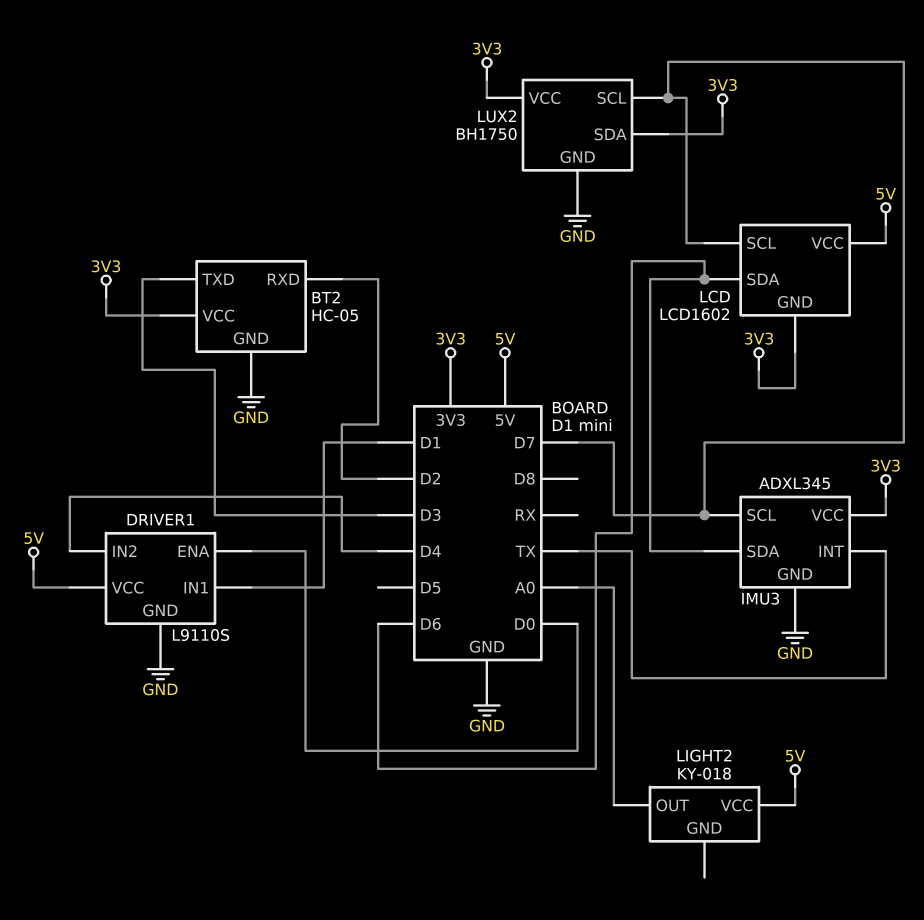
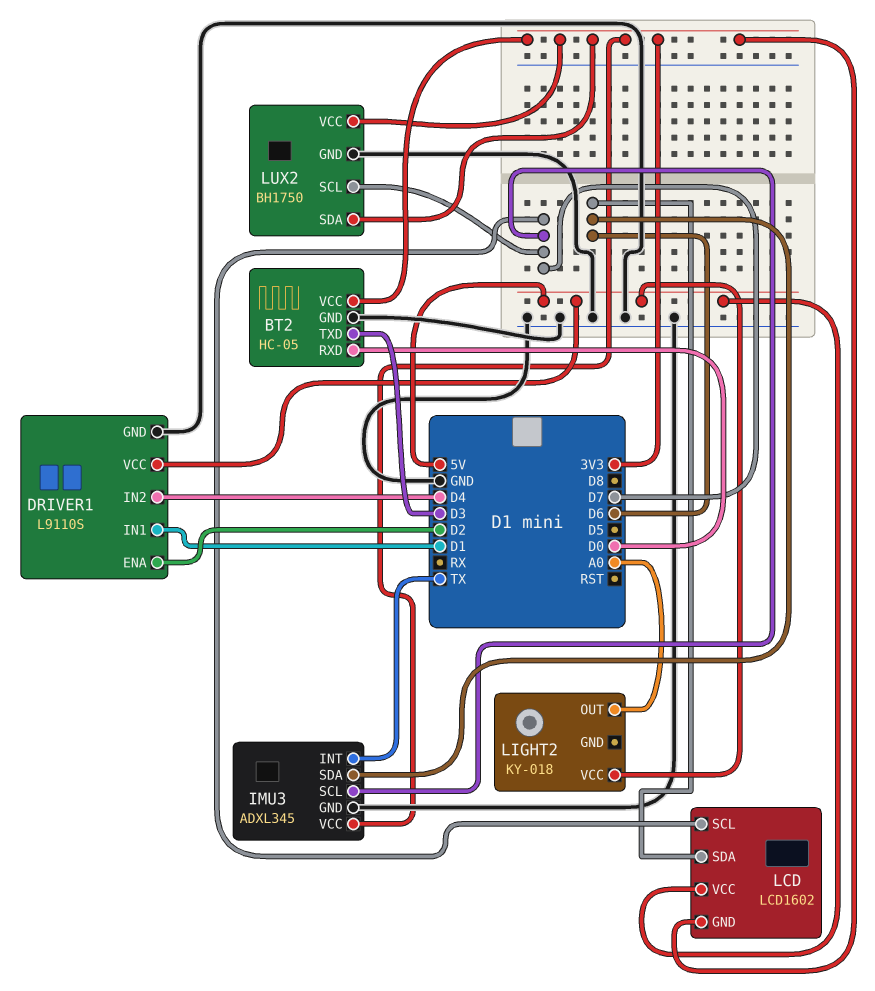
BT2 pin RXD: D2 -> D0
DRIVER1 pin ENA: D0 -> D2

